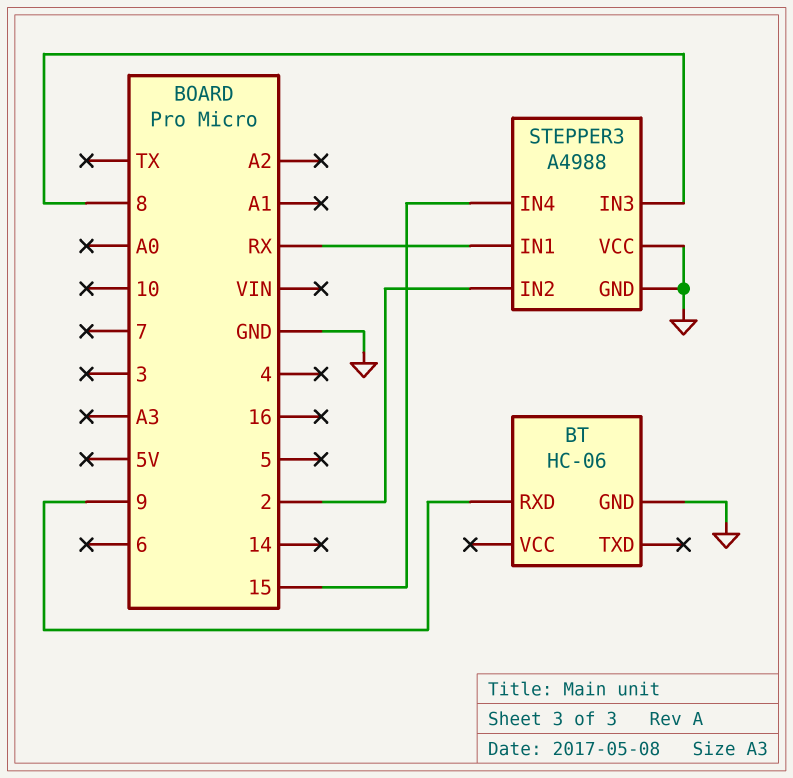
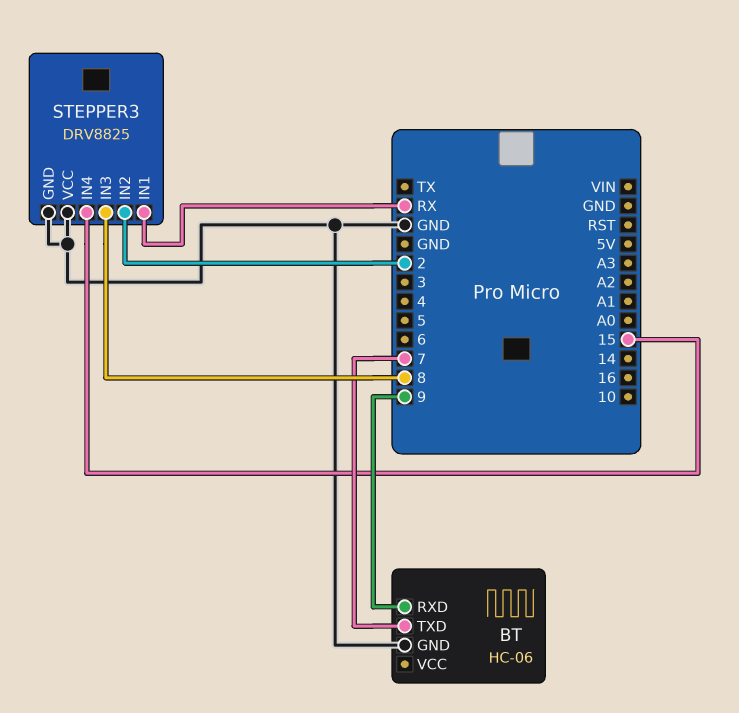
BT pin TXD: none -> 7
STEPPER3: A4988 -> DRV8825

